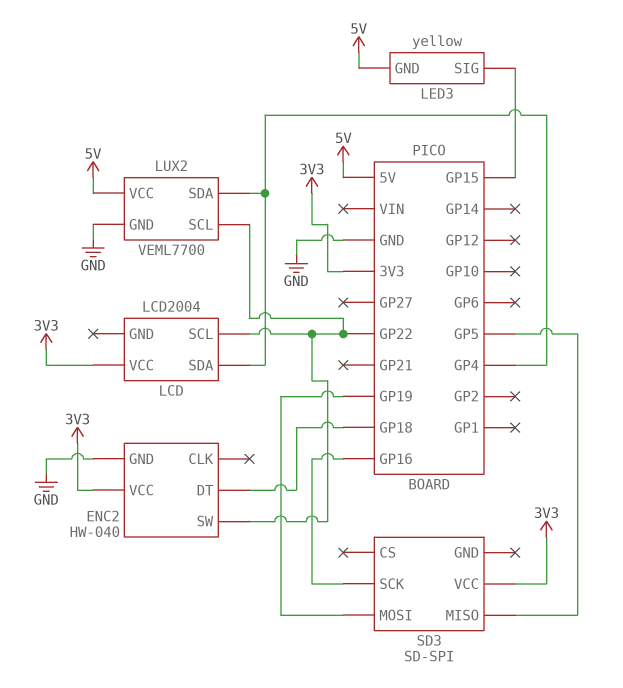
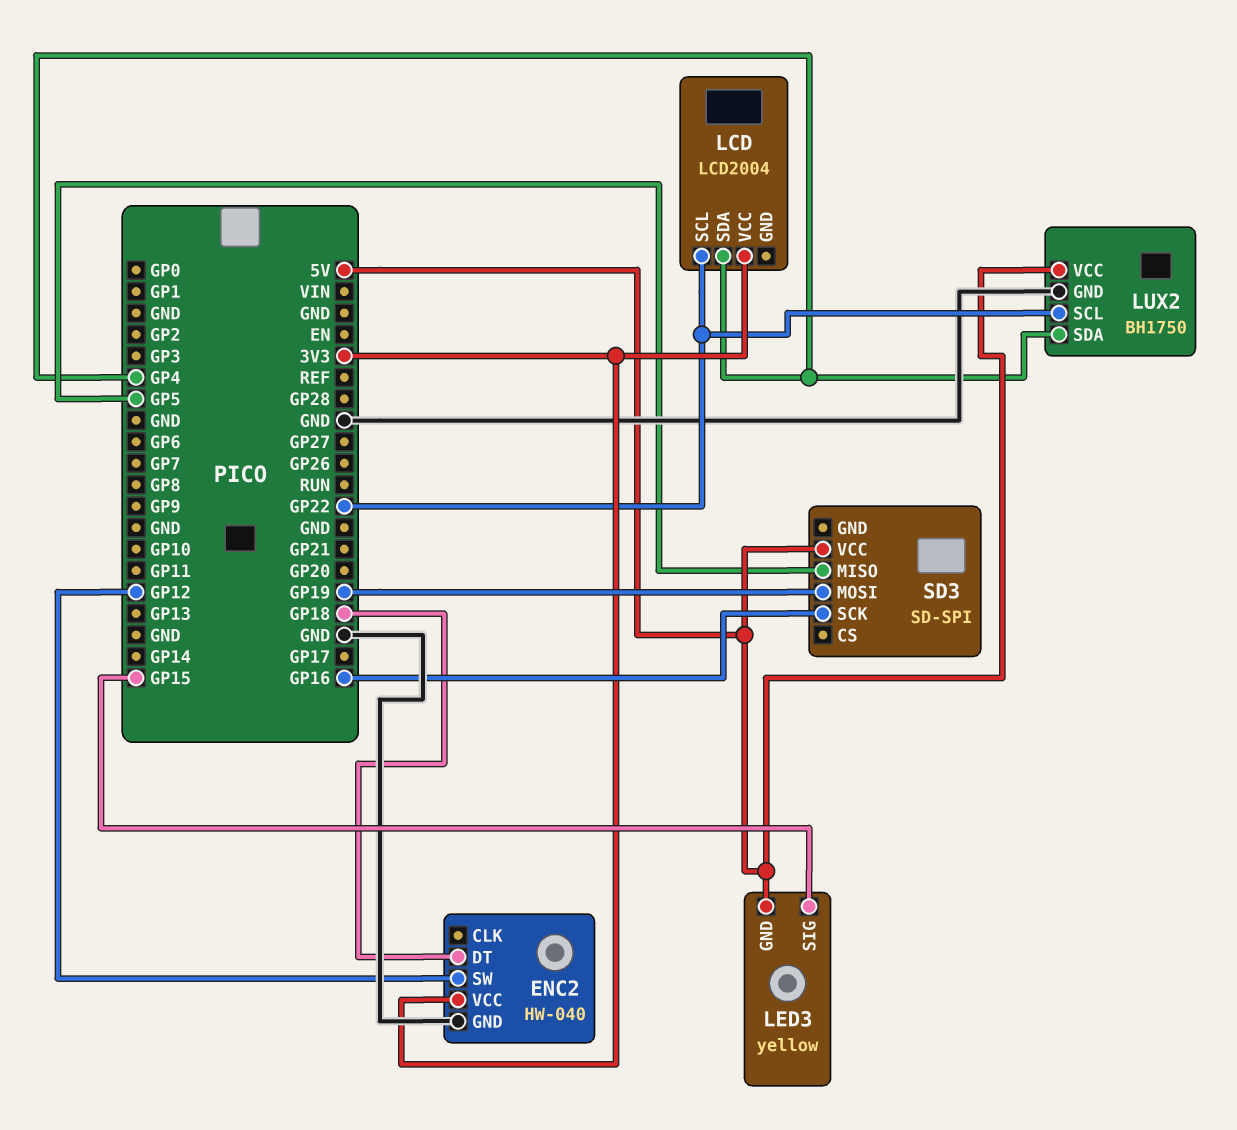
ENC2 pin SW: GP22 -> GP12
LUX2: VEML7700 -> BH1750
SD3 pin VCC: 3V3 -> 5V

